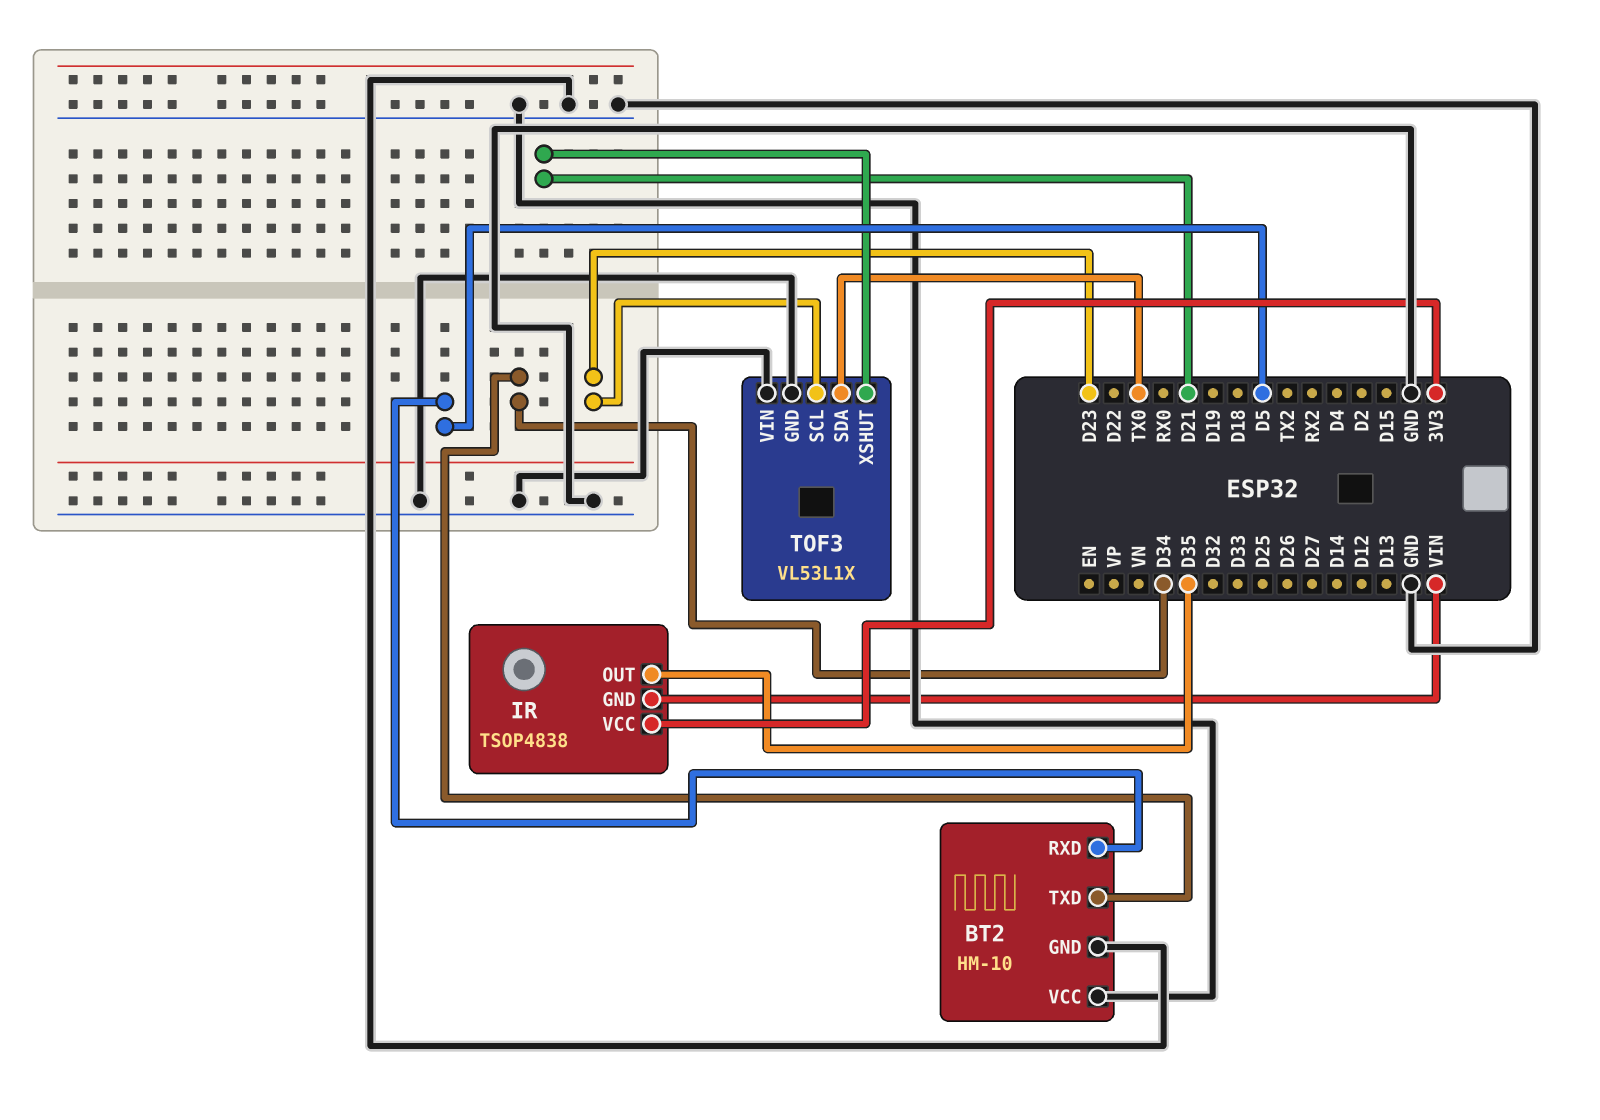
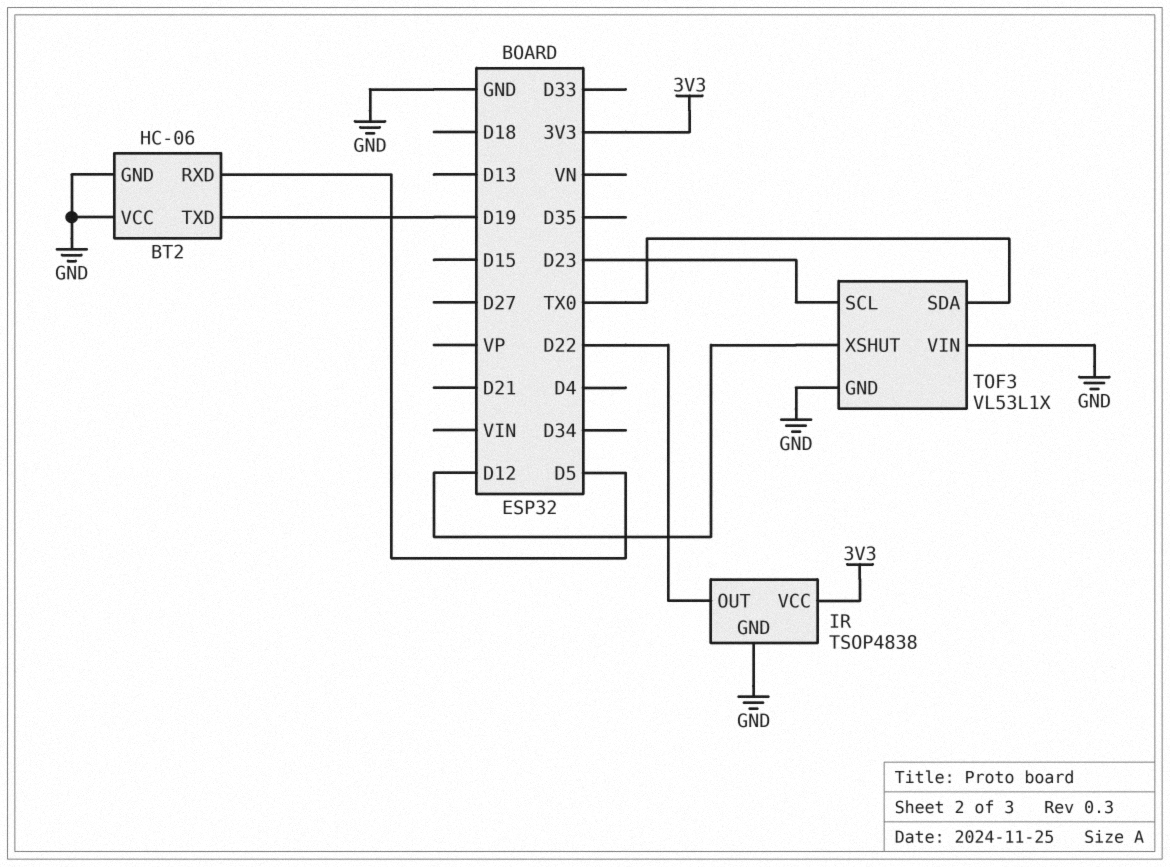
BT2: HM-10 -> HC-06
BT2 pin TXD: D34 -> D19
IR pin GND: VIN -> GND
IR pin OUT: D35 -> D22
TOF3 pin XSHUT: D21 -> D12

